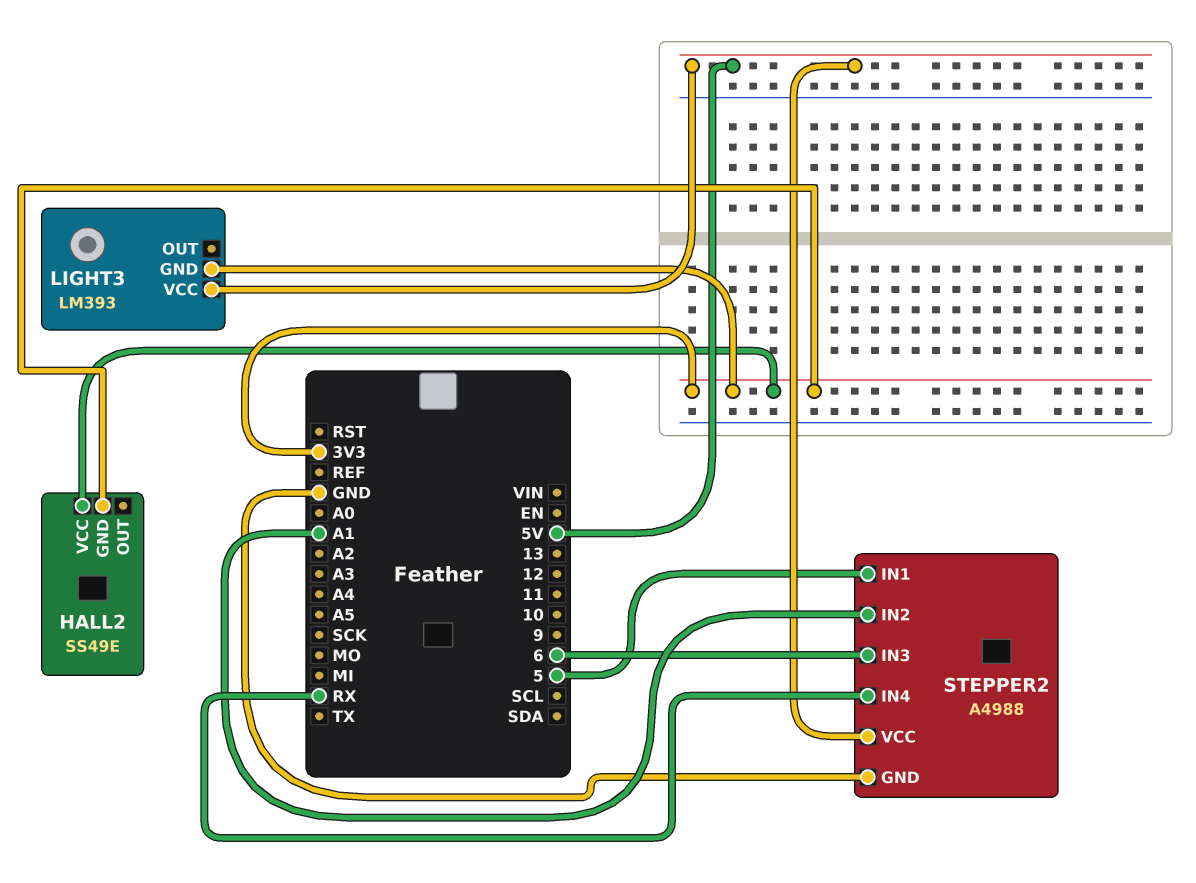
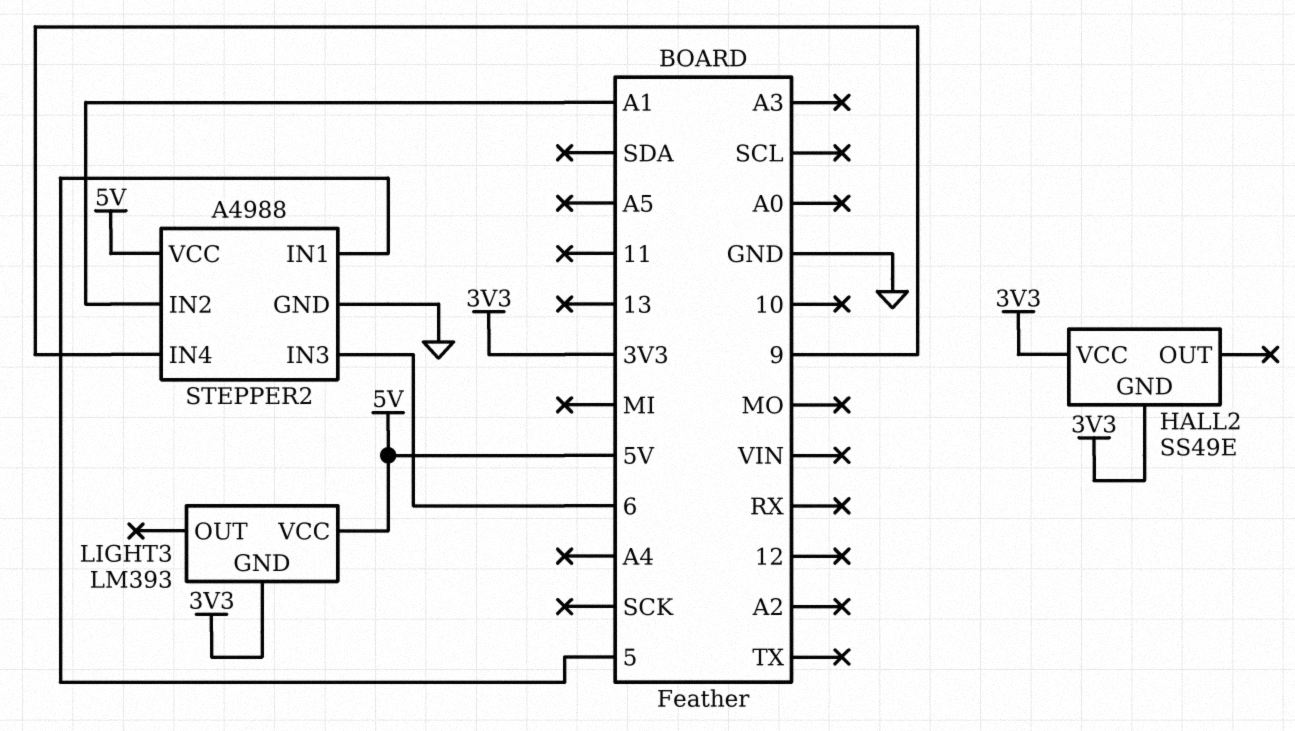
STEPPER2 pin IN4: RX -> 9

